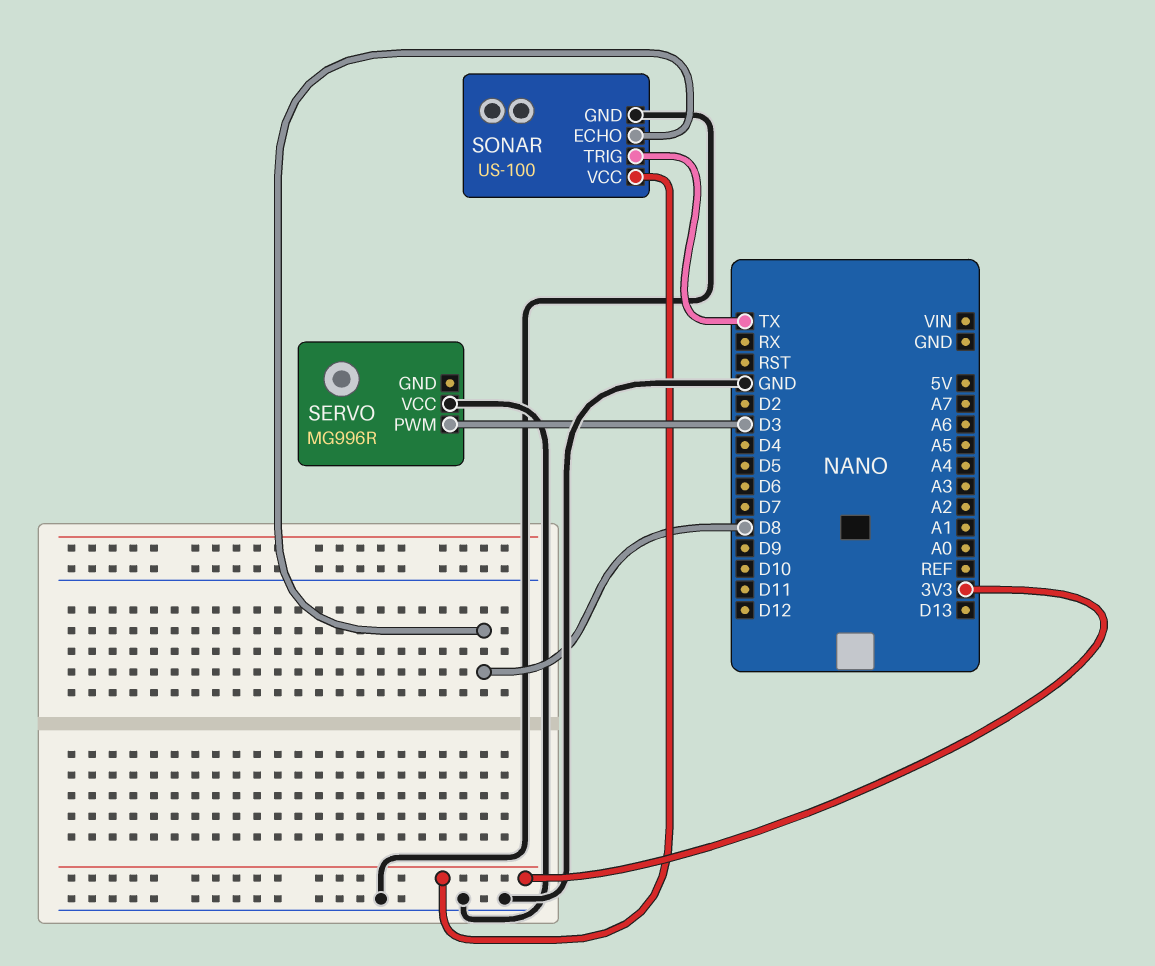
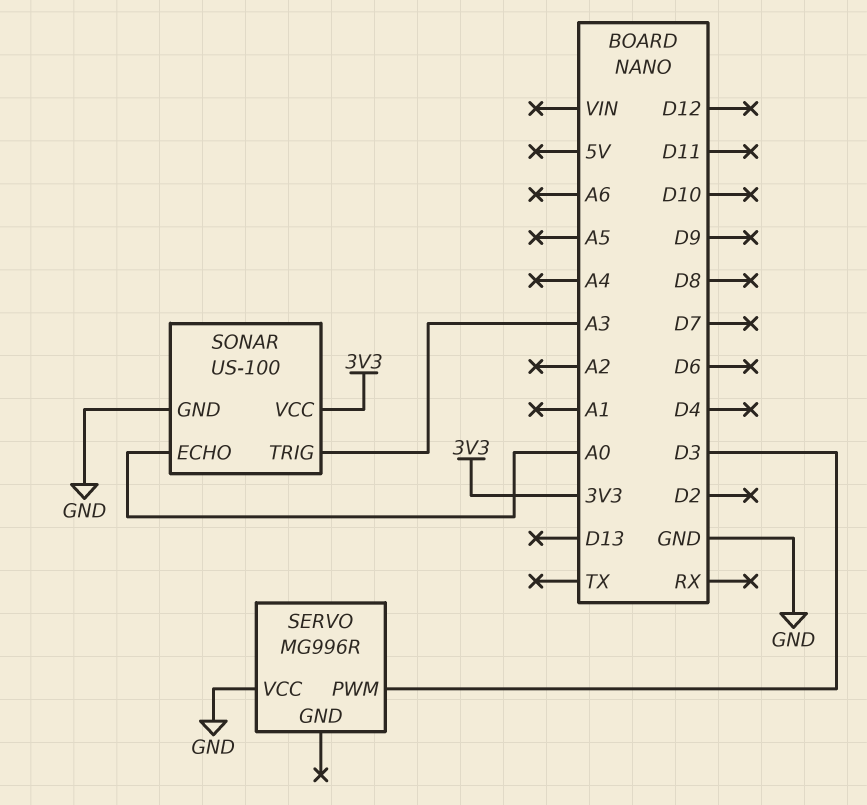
SONAR pin ECHO: D8 -> A0
SONAR pin TRIG: TX -> A3

